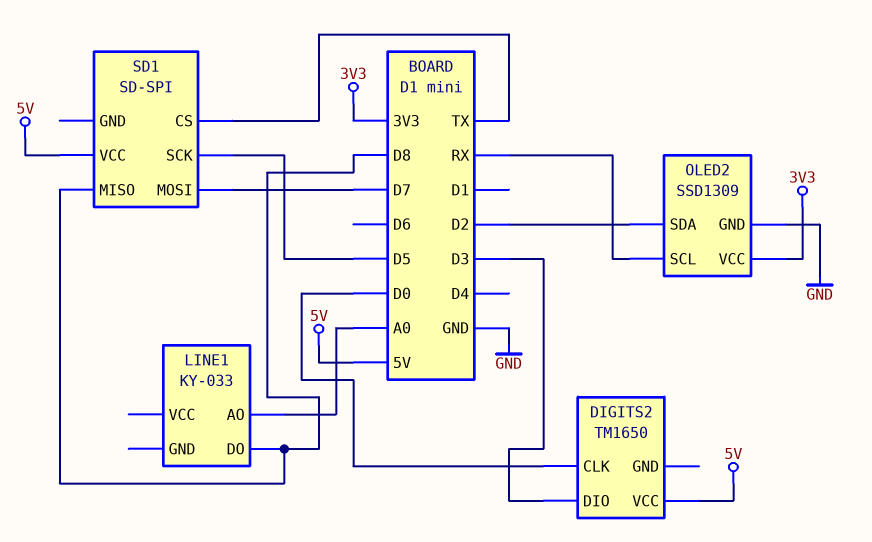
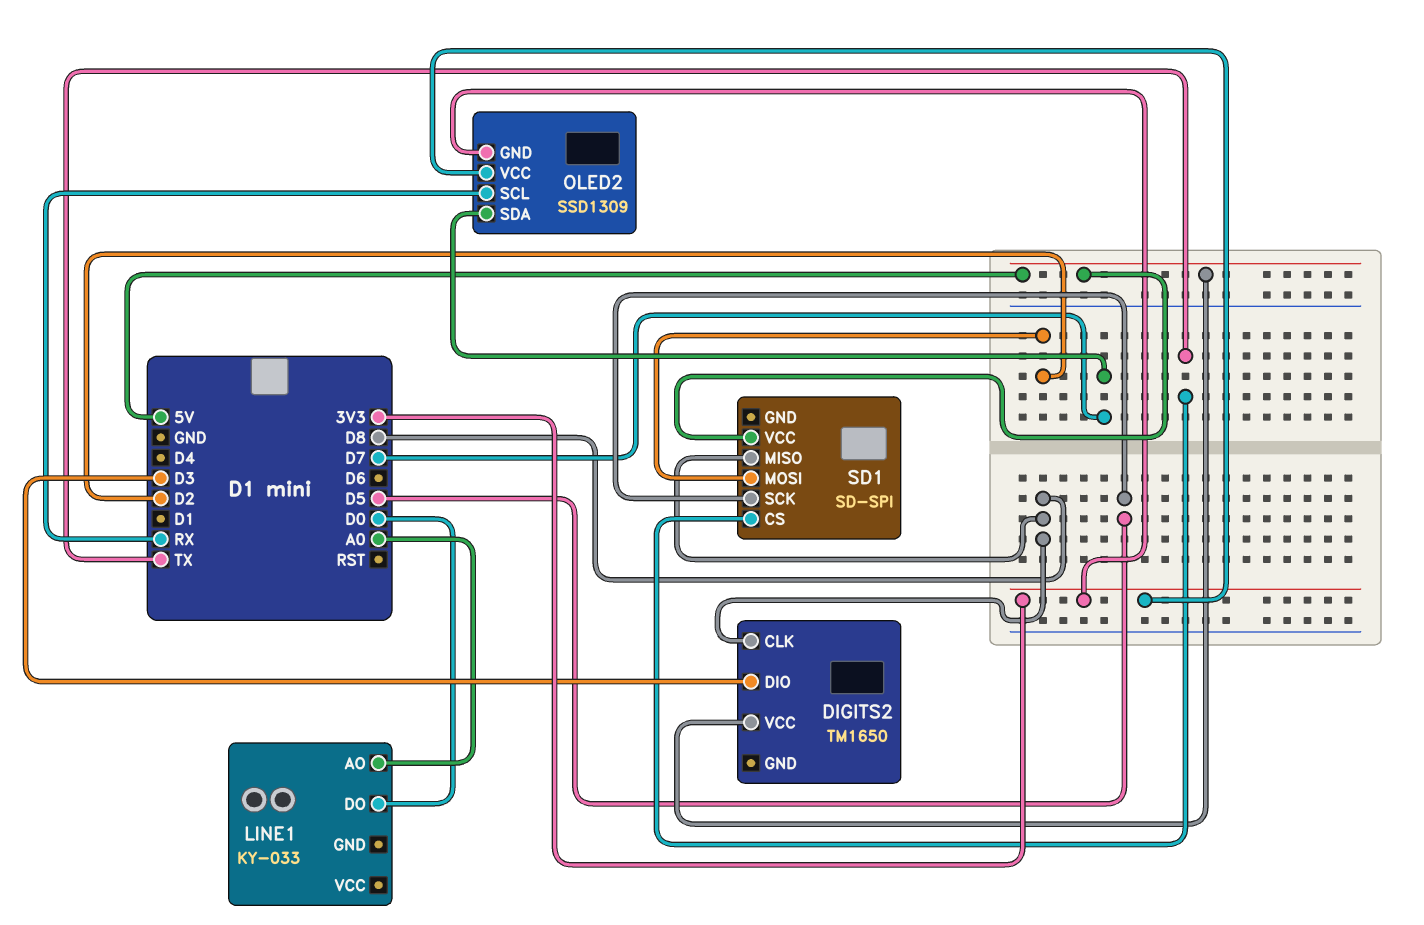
DIGITS2 pin CLK: D0 -> D8
LINE1 pin DO: D8 -> D0
OLED2 pin GND: GND -> 3V3
OLED2 pin SDA: D2 -> D7
SD1 pin MOSI: D7 -> D2

